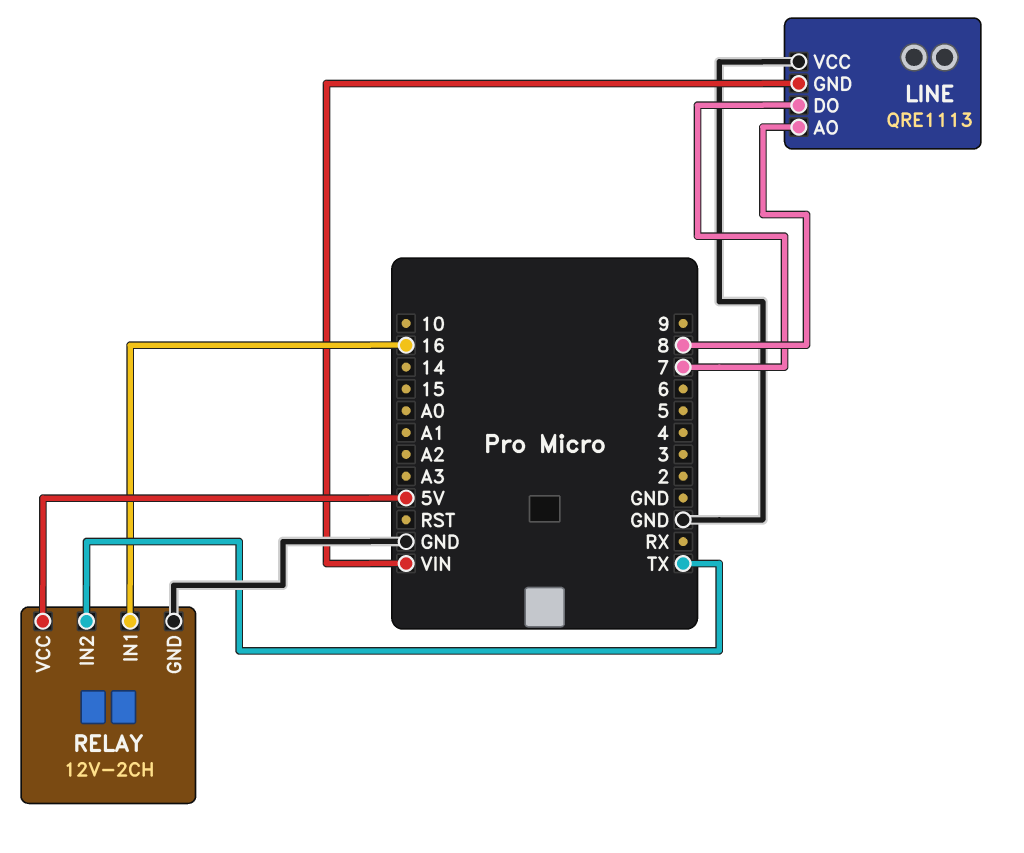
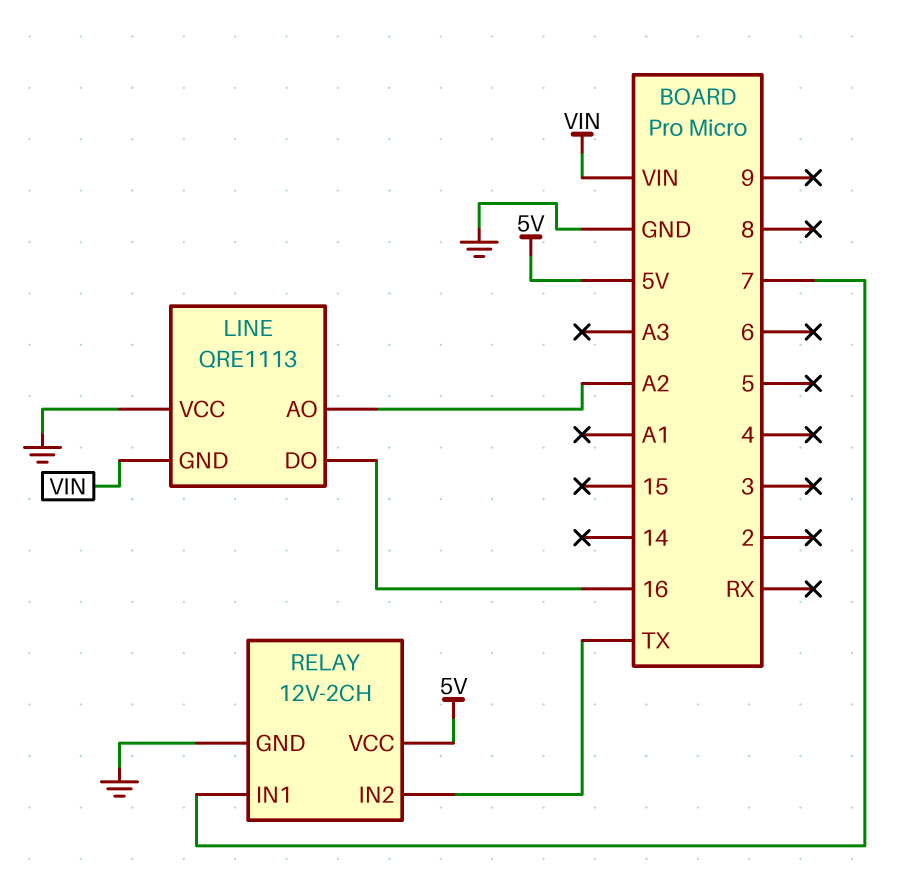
LINE pin AO: 8 -> A2
LINE pin DO: 7 -> 16
RELAY pin IN1: 16 -> 7

